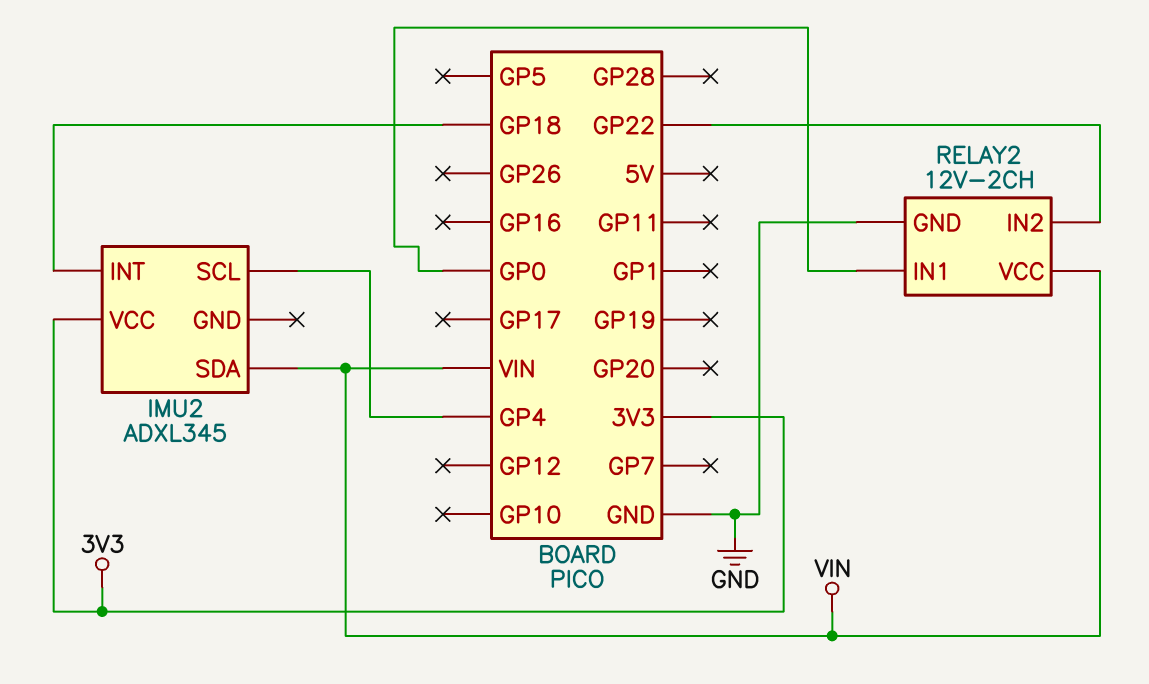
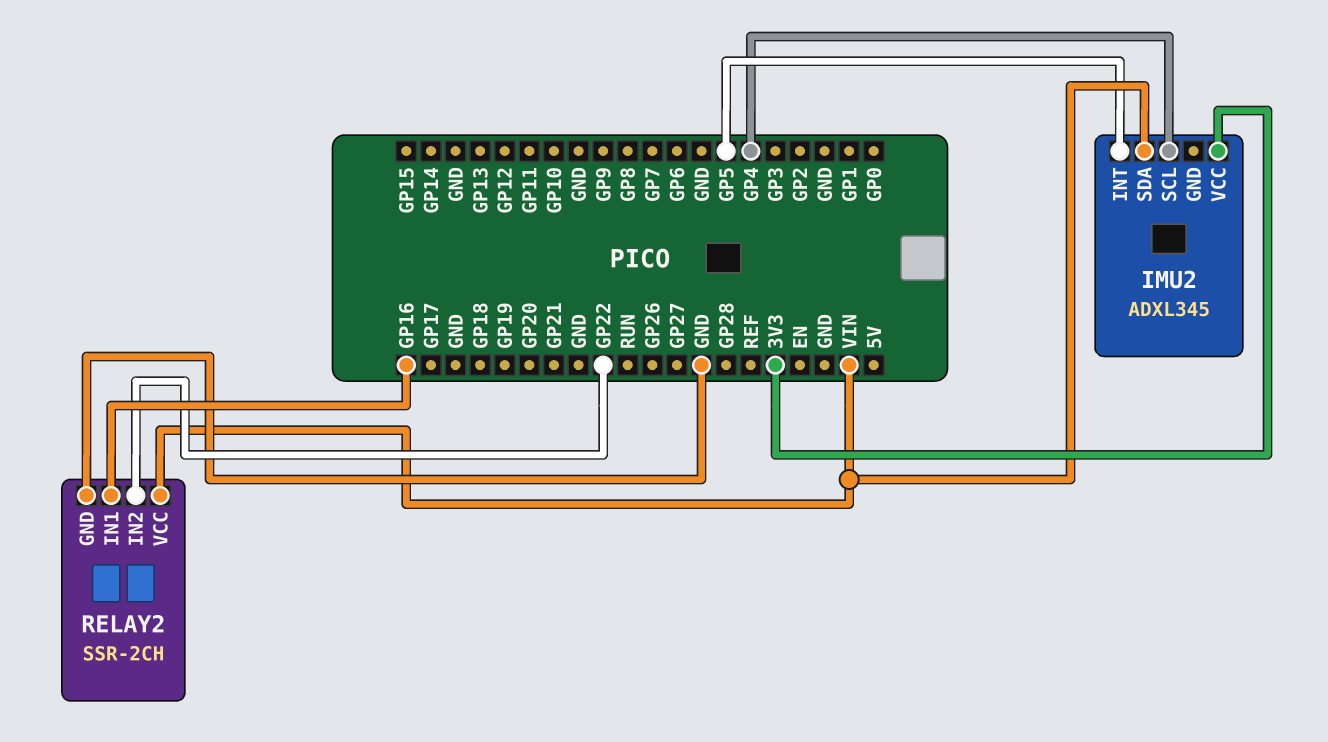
IMU2 pin INT: GP18 -> GP5
RELAY2: 12V-2CH -> SSR-2CH
RELAY2 pin IN1: GP0 -> GP16

